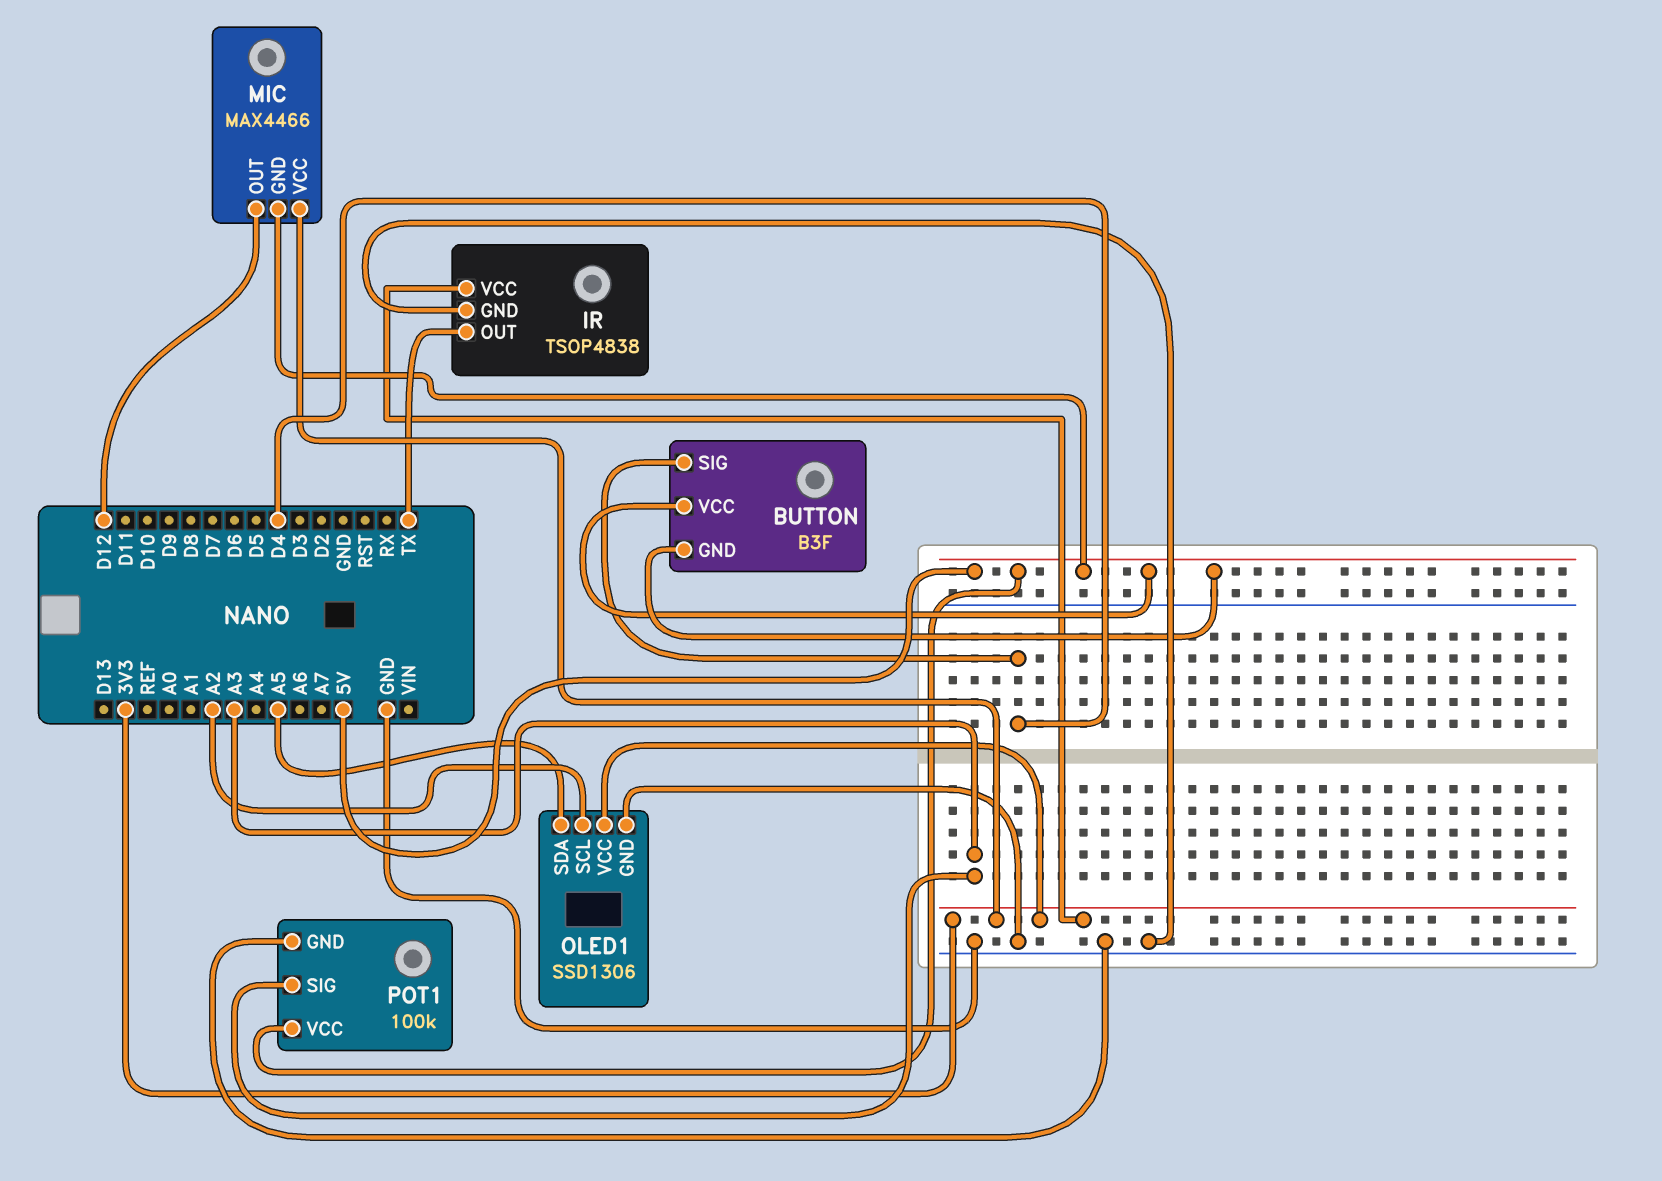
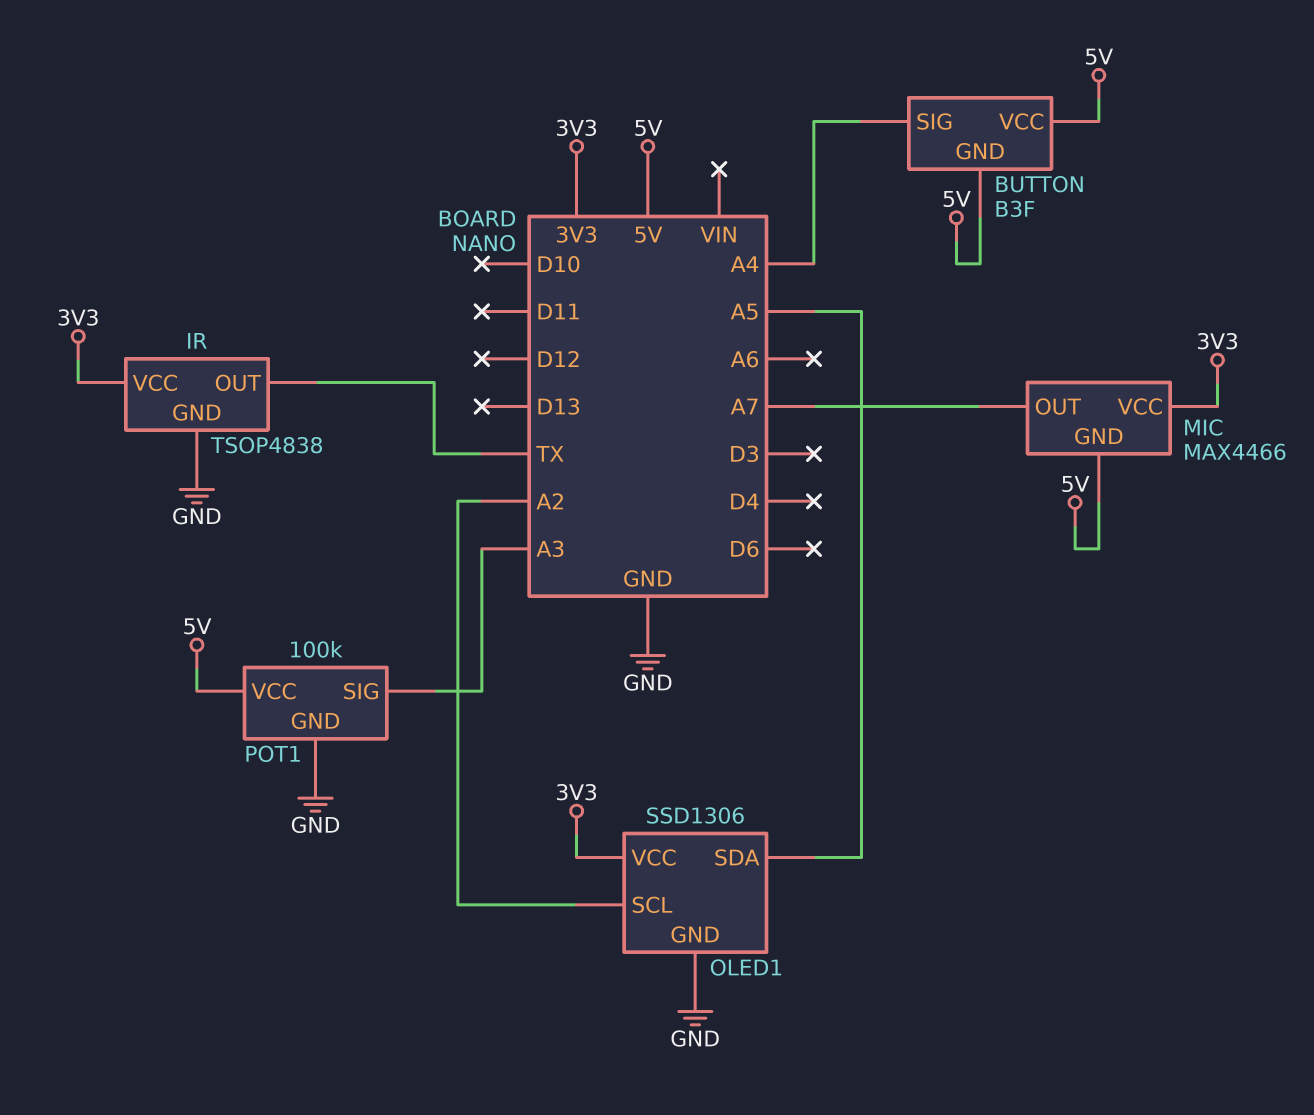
BUTTON pin SIG: D4 -> A4
MIC pin OUT: D12 -> A7

